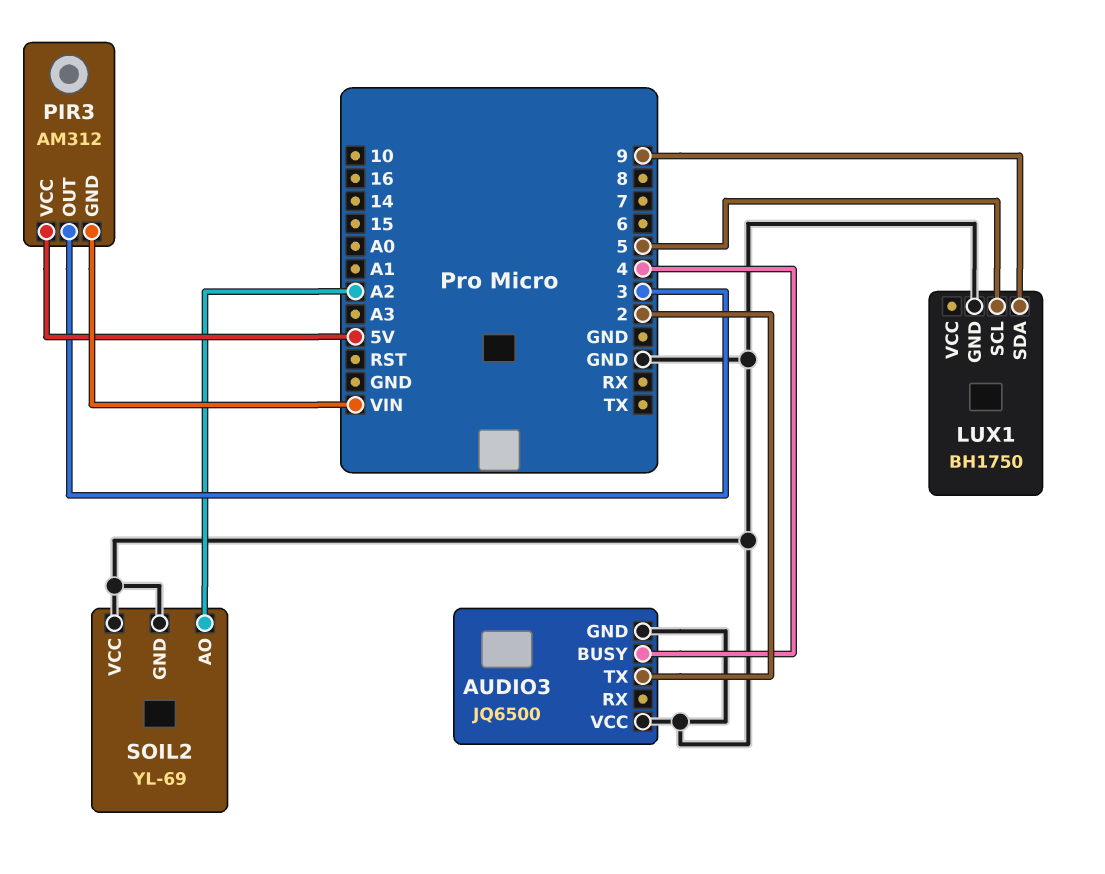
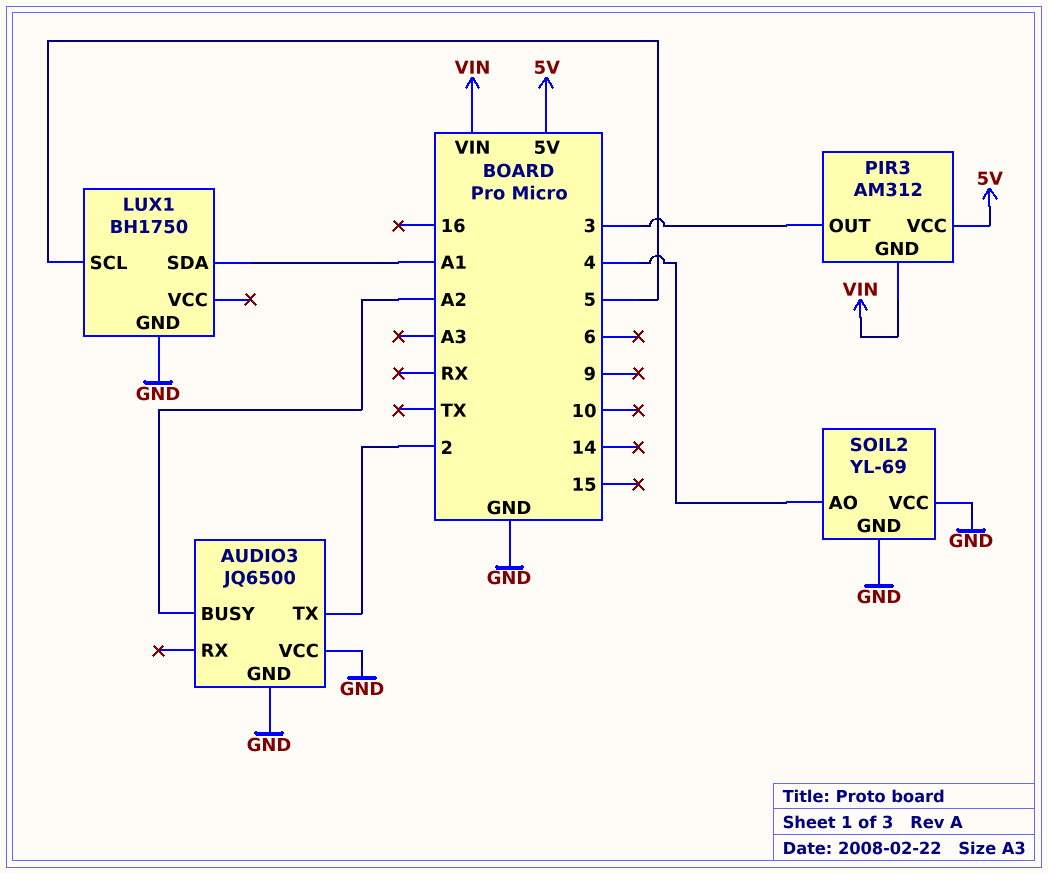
AUDIO3 pin BUSY: 4 -> A2
LUX1 pin SDA: 9 -> A1
SOIL2 pin AO: A2 -> 4

